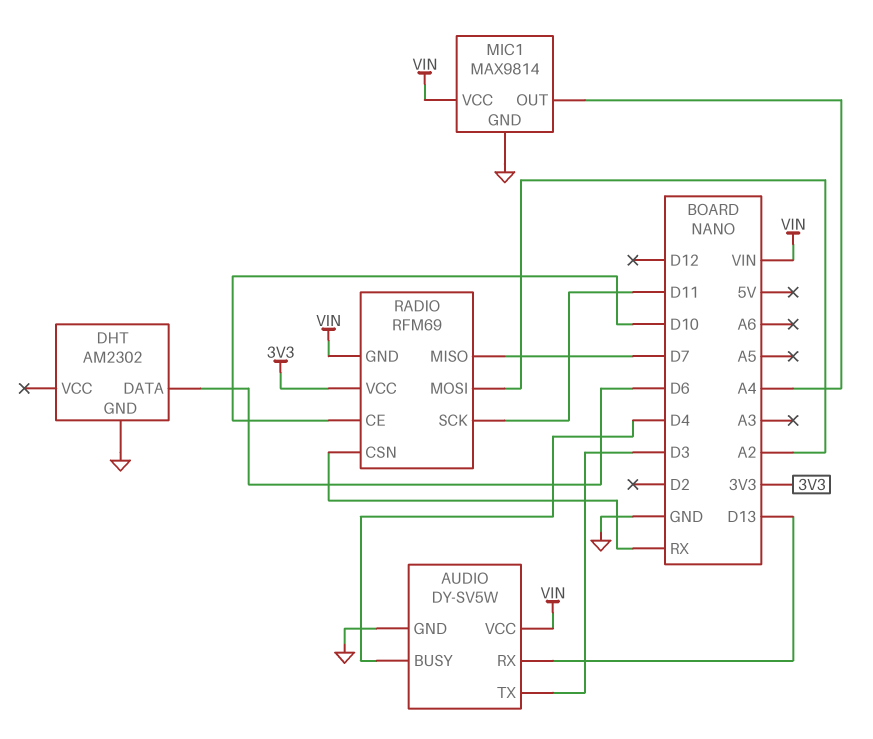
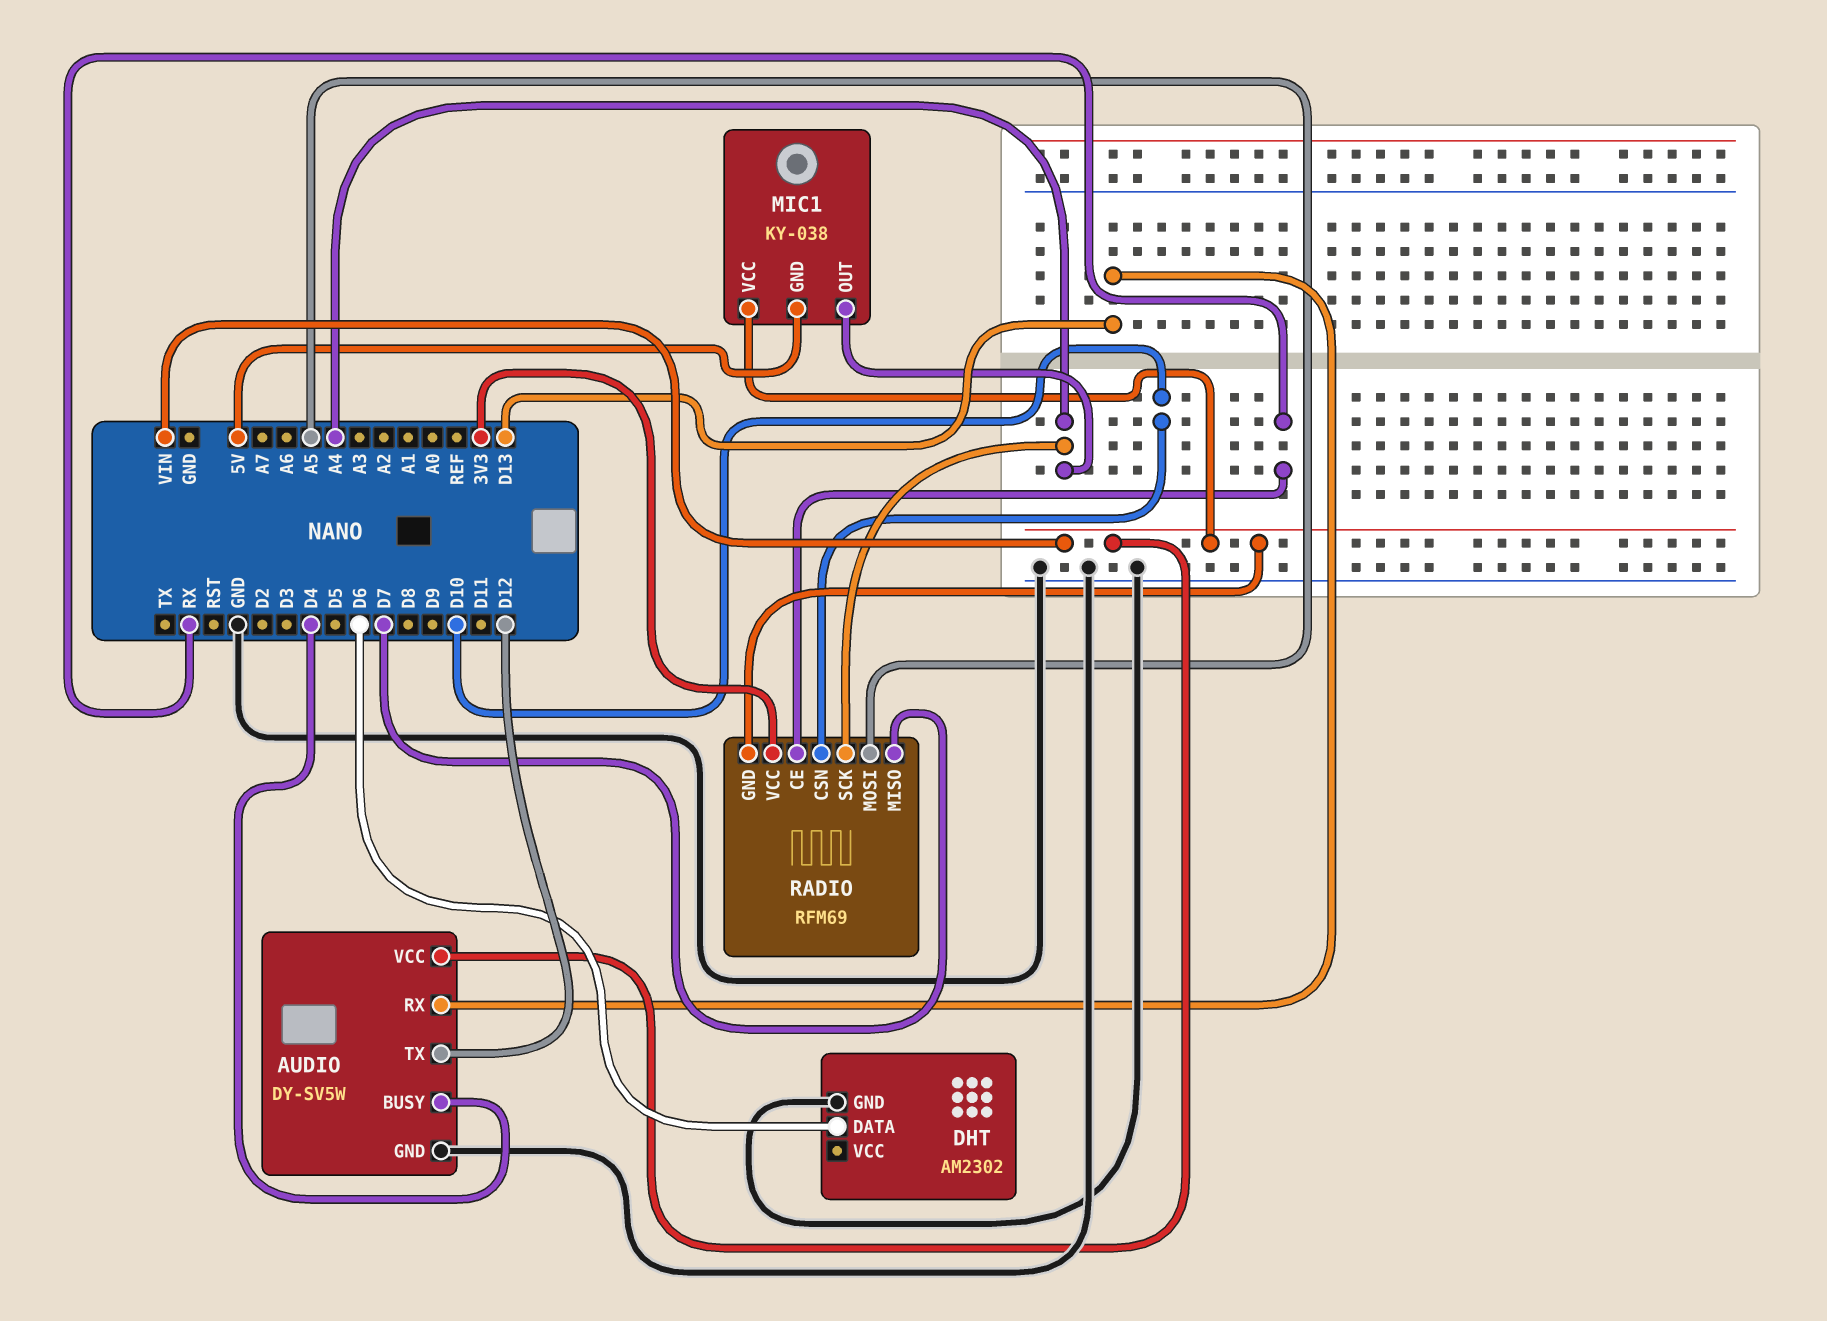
AUDIO pin TX: D3 -> D12
MIC1: MAX9814 -> KY-038
MIC1 pin GND: GND -> 5V
RADIO pin CE: D10 -> RX
RADIO pin CSN: RX -> D10
RADIO pin MOSI: A2 -> A5
RADIO pin SCK: D11 -> A4

